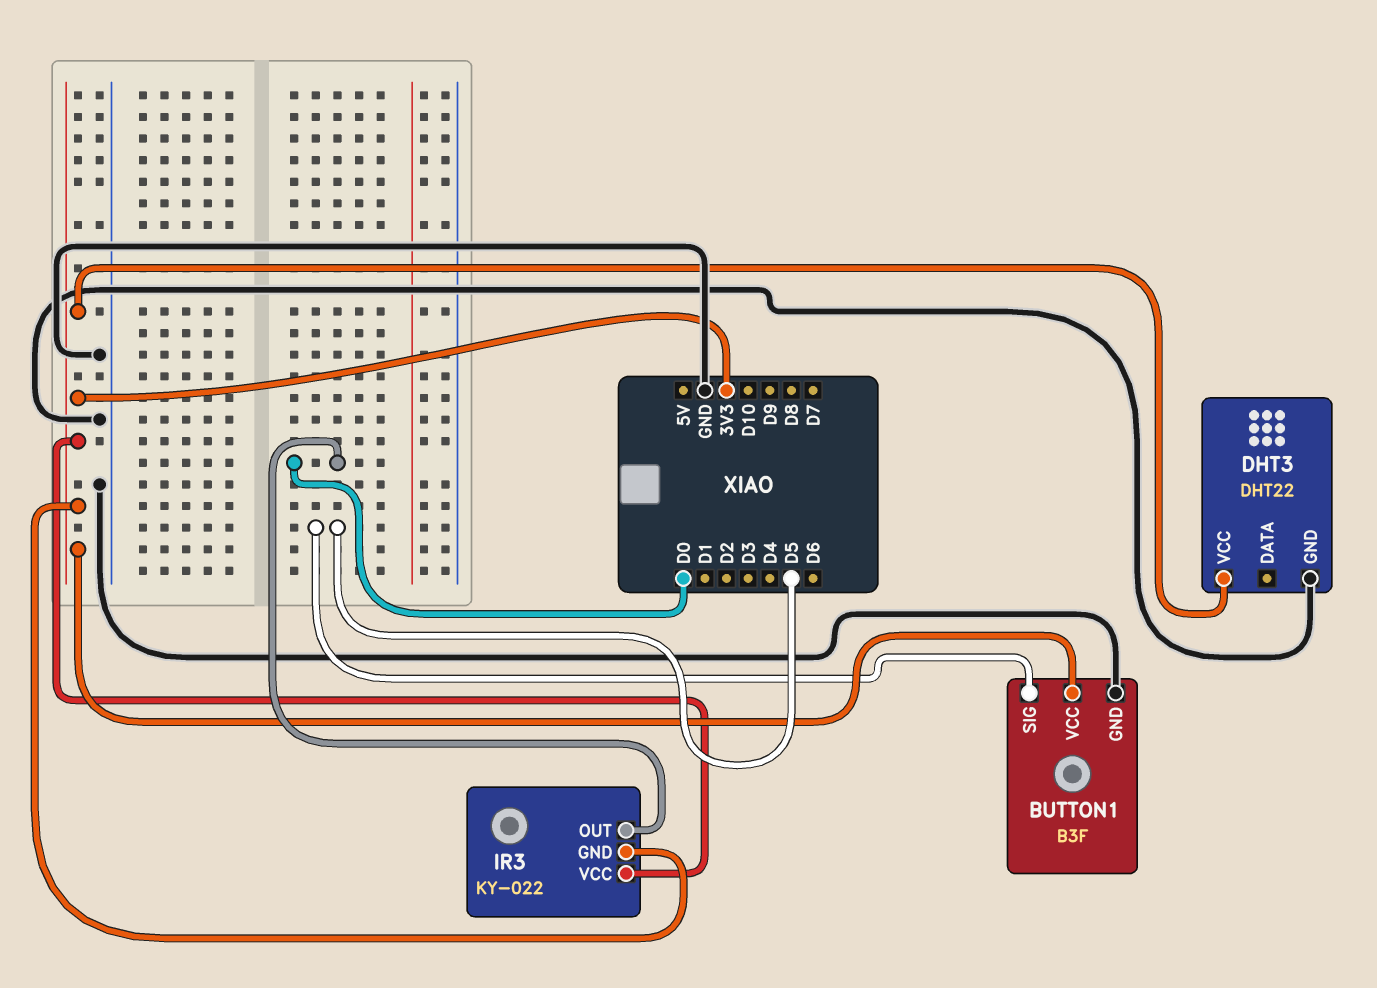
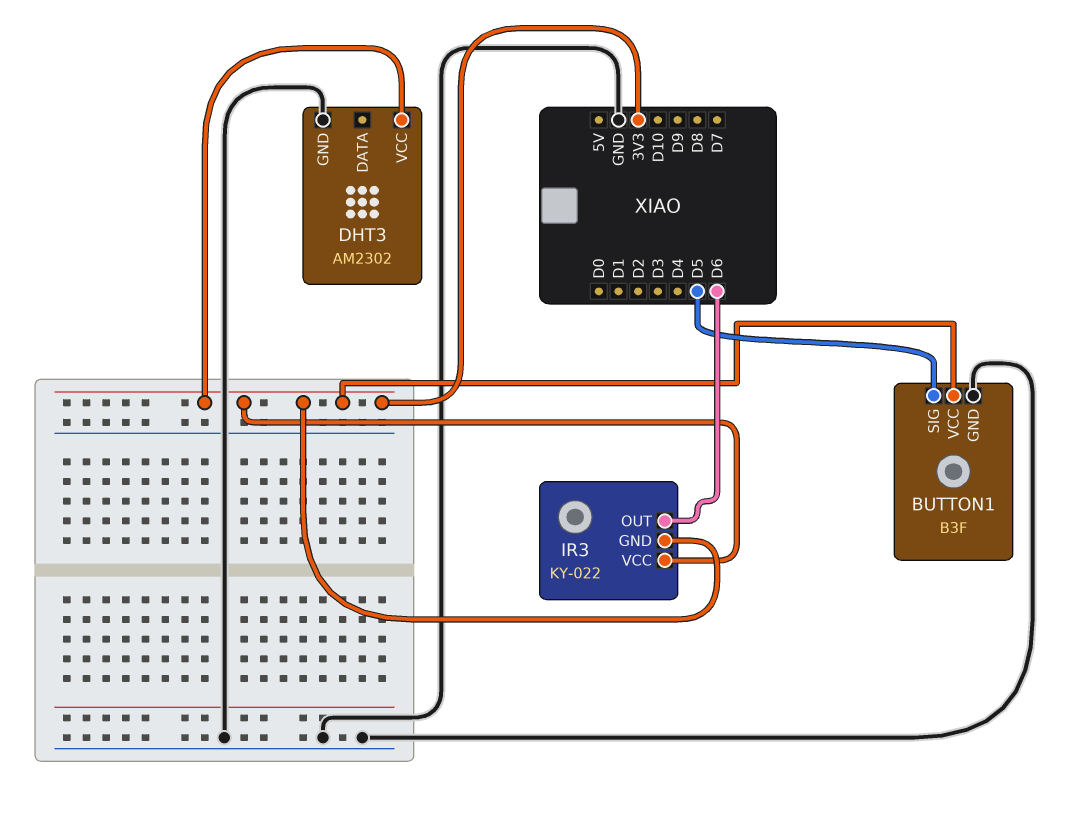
DHT3: DHT22 -> AM2302
IR3 pin OUT: D0 -> D6

